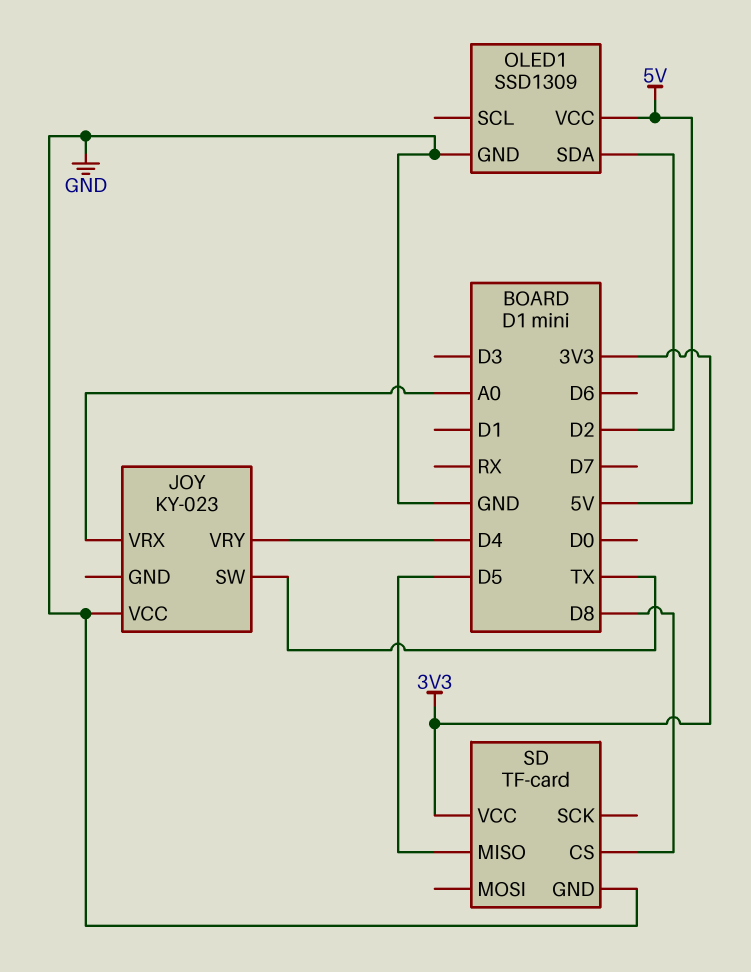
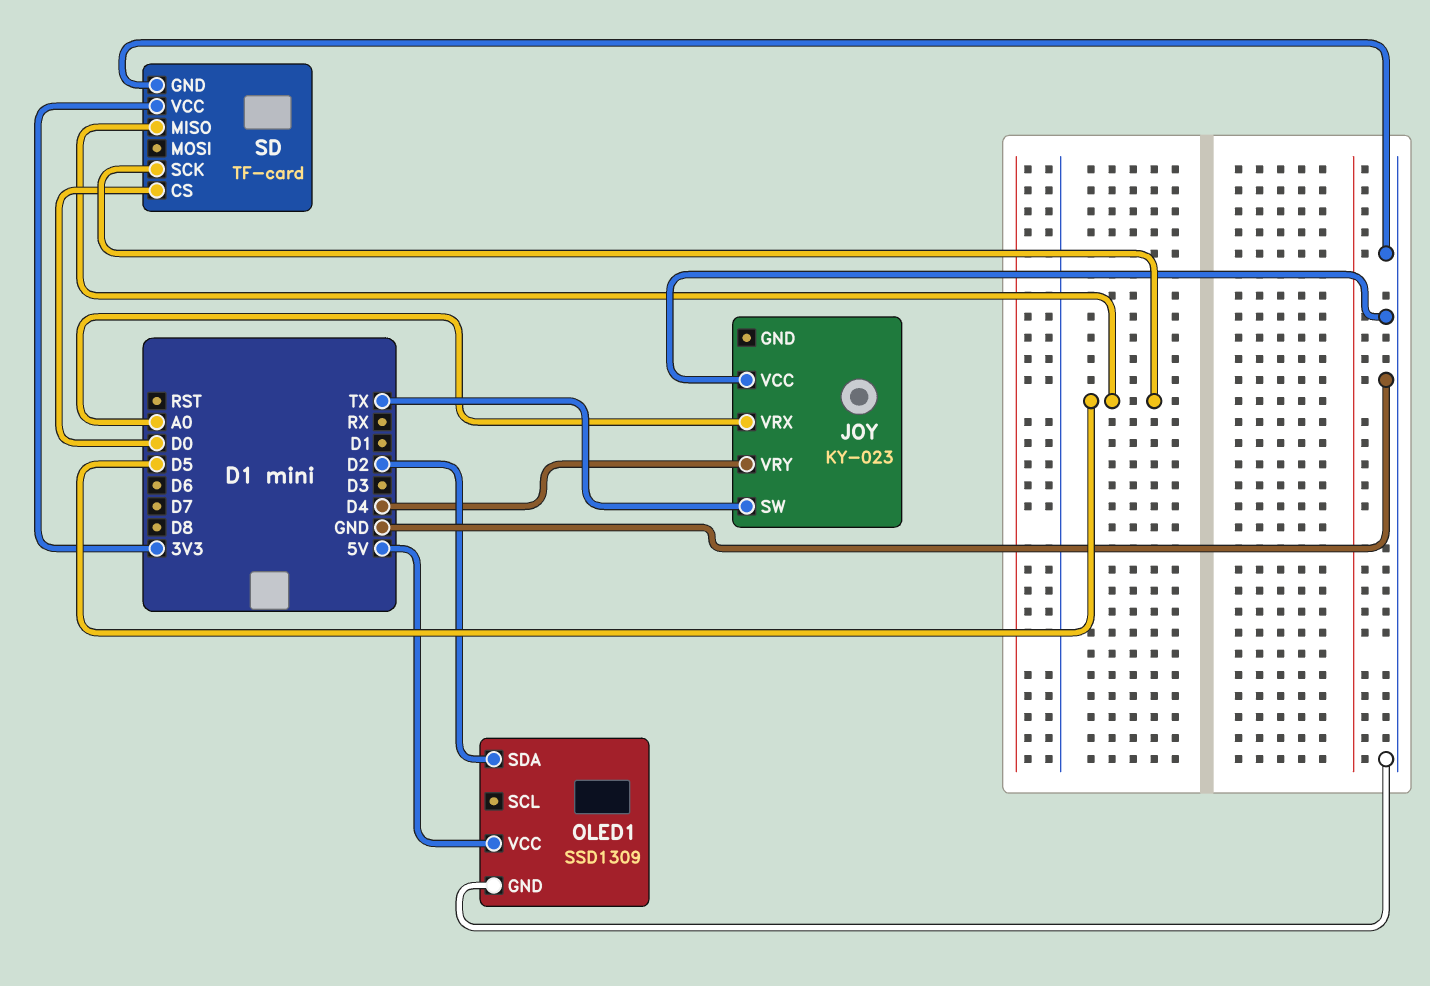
SD pin CS: D8 -> D0
SD pin SCK: none -> D5

